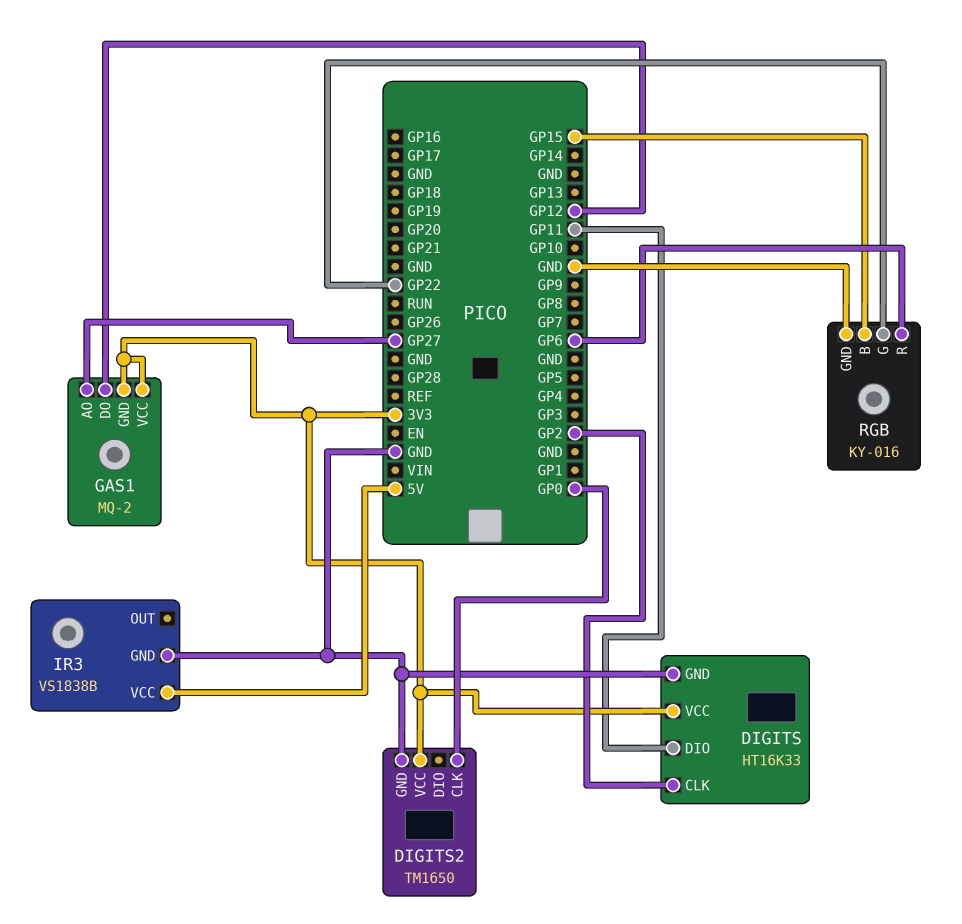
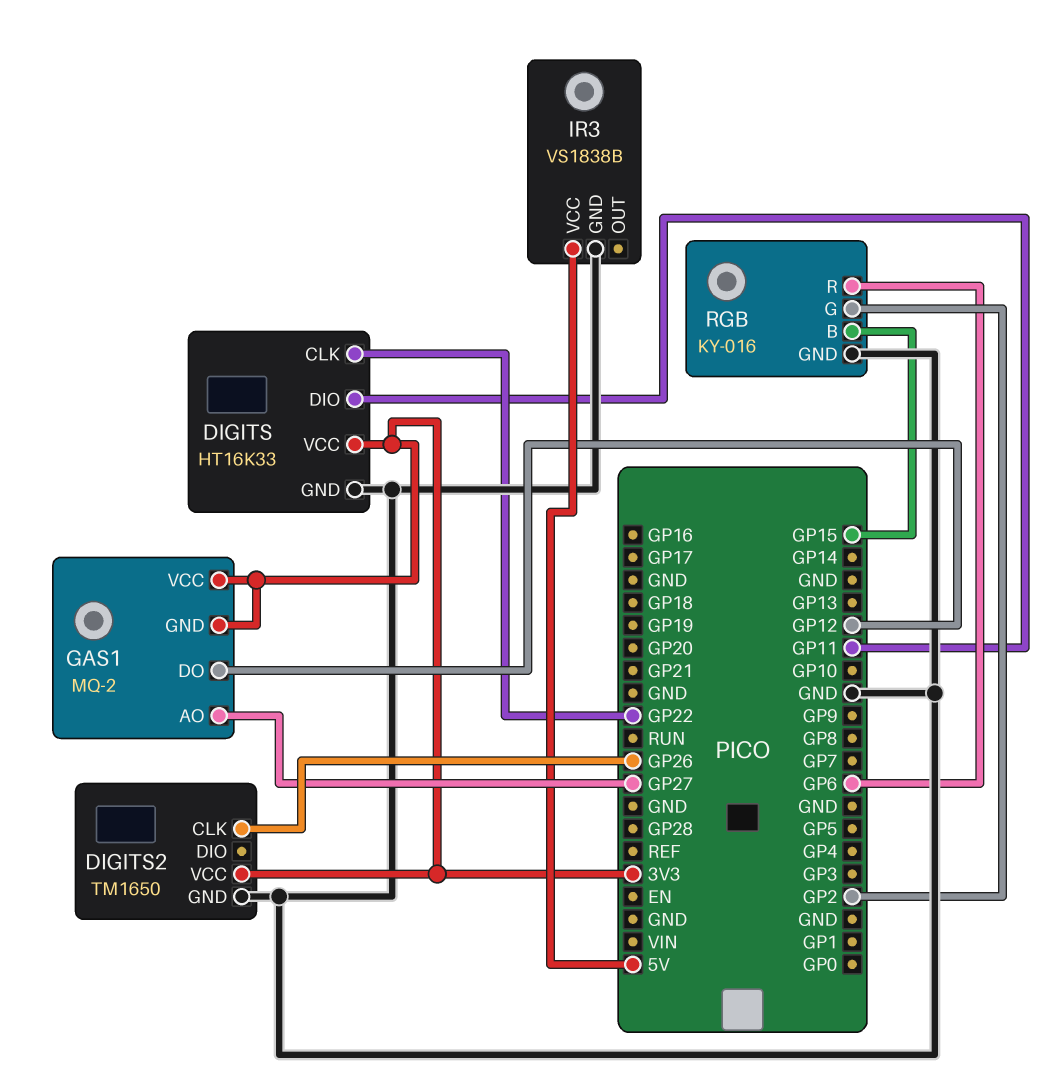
DIGITS pin CLK: GP2 -> GP22
DIGITS2 pin CLK: GP0 -> GP26
RGB pin G: GP22 -> GP2

